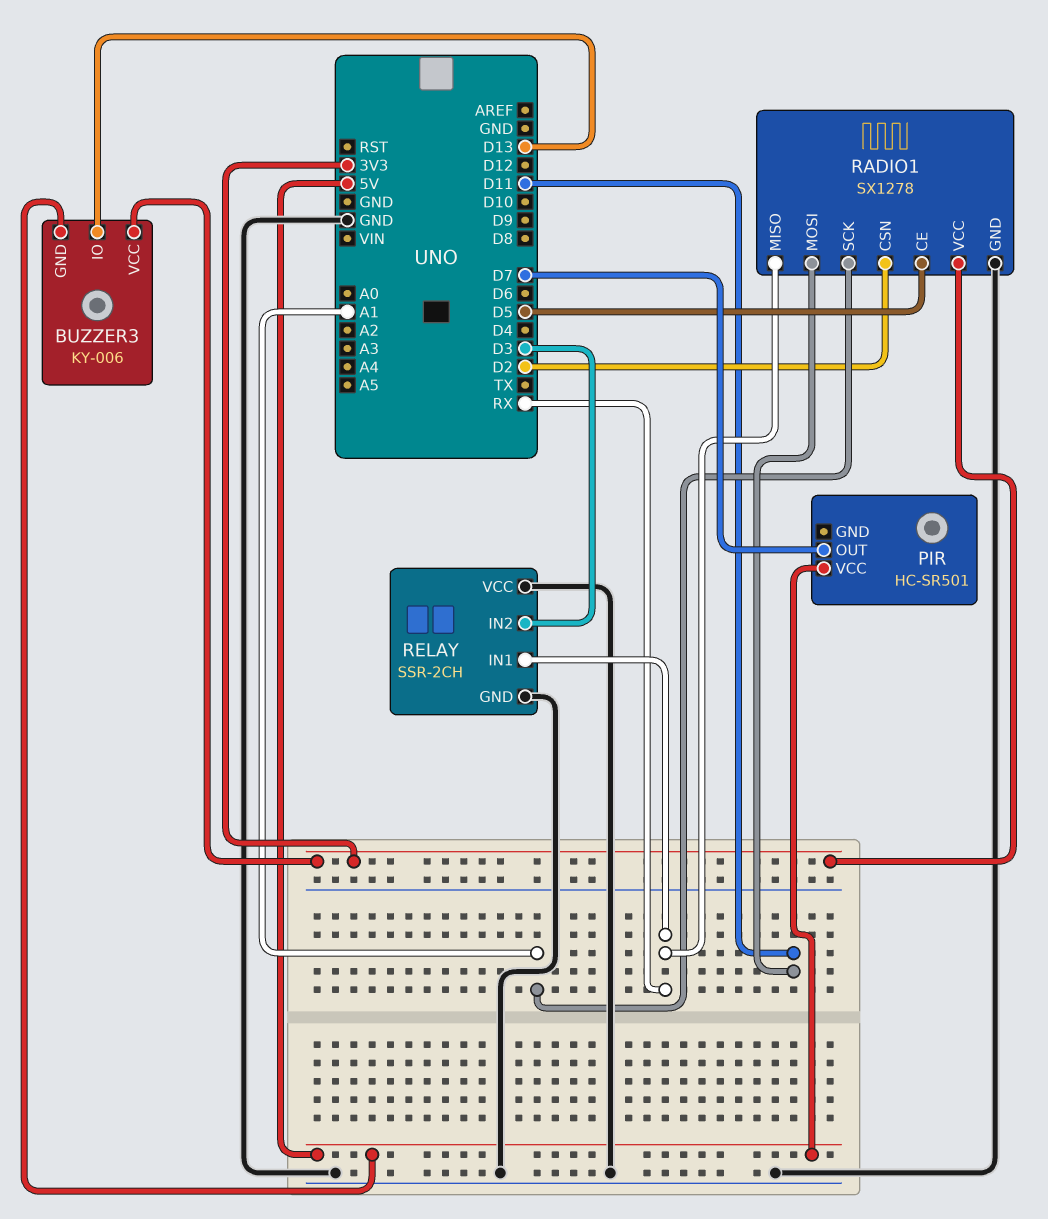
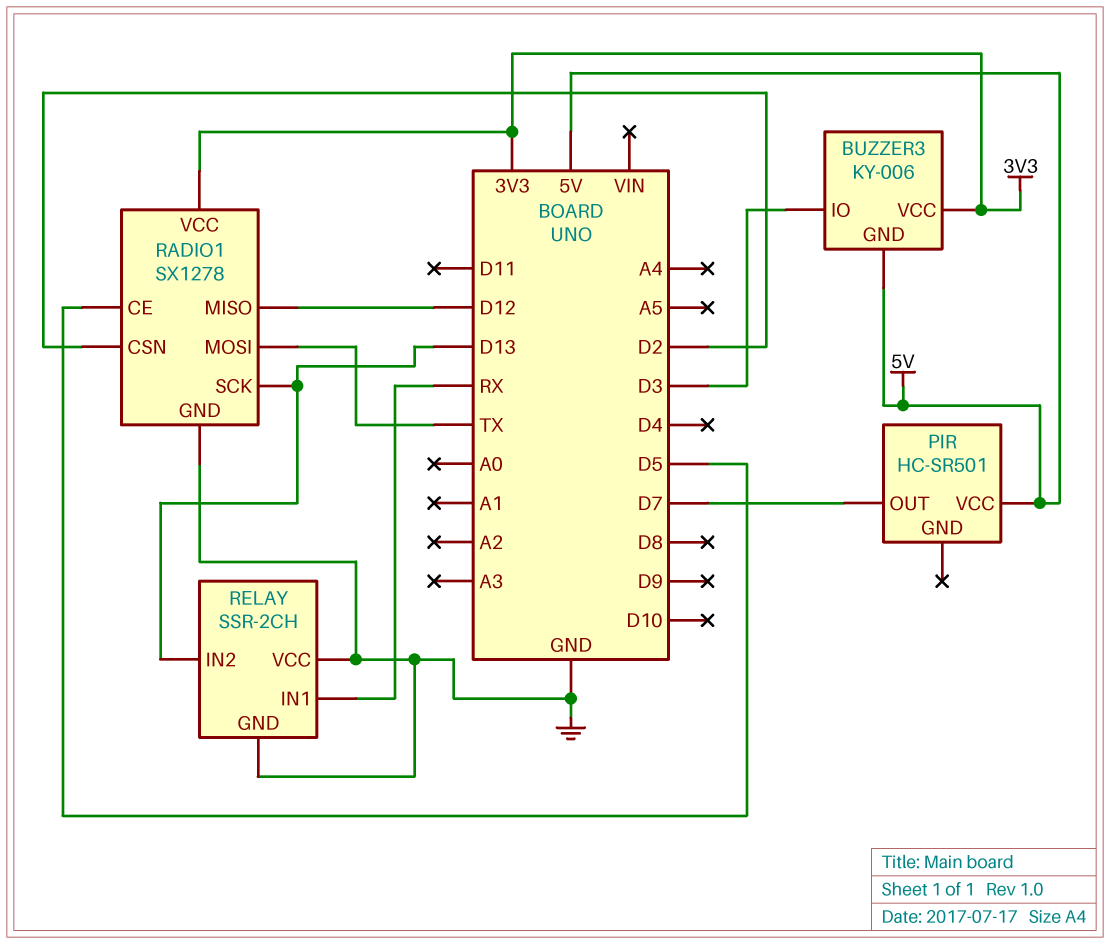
BUZZER3 pin IO: D13 -> D3
RADIO1 pin MISO: RX -> D12
RADIO1 pin MOSI: D11 -> TX
RADIO1 pin SCK: A1 -> D13
RELAY pin IN2: D3 -> D13

